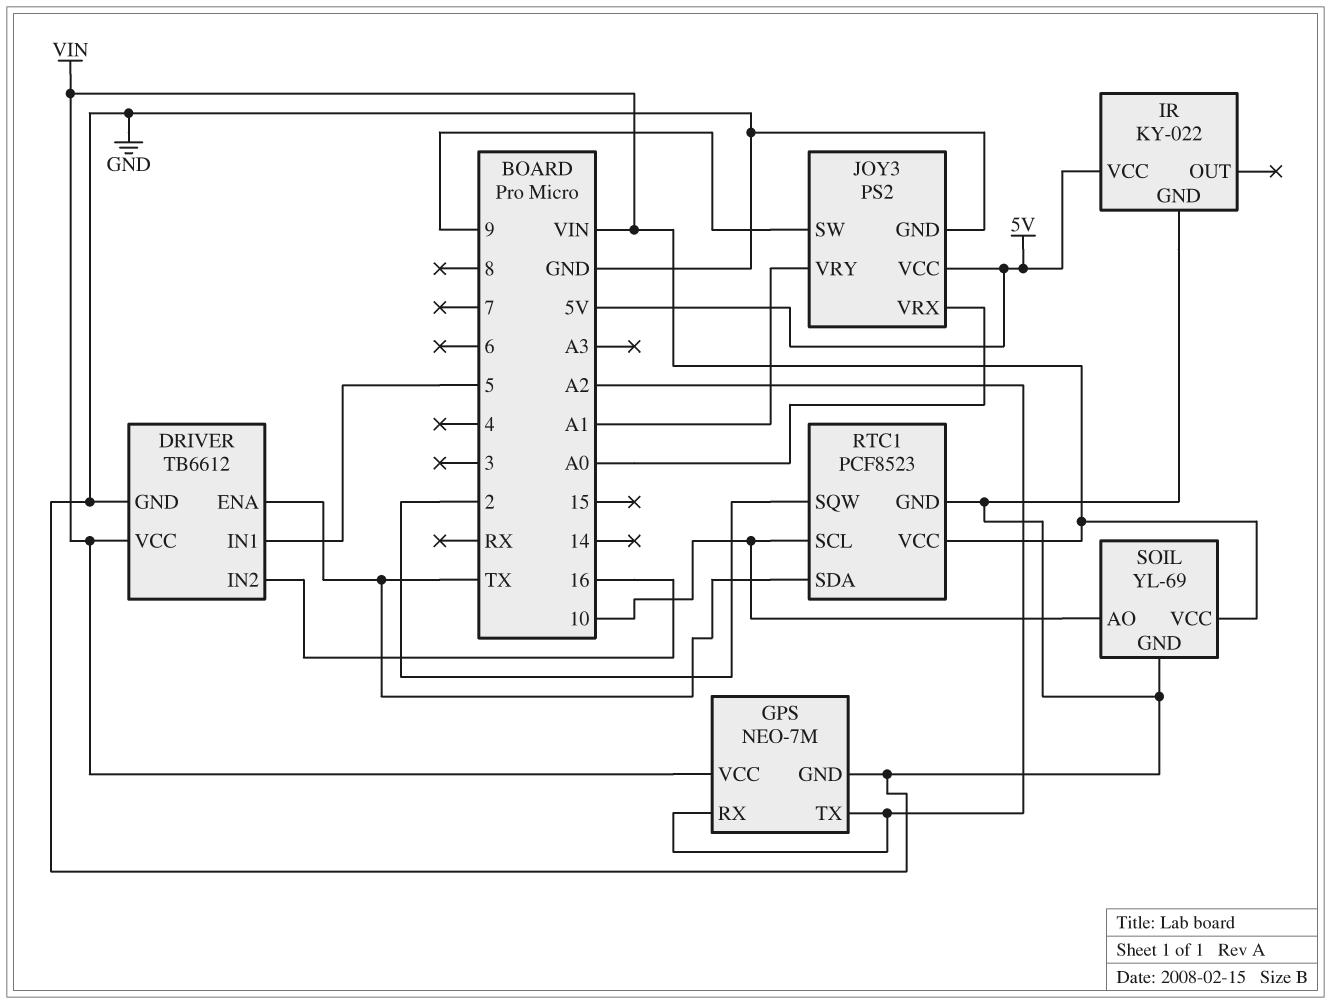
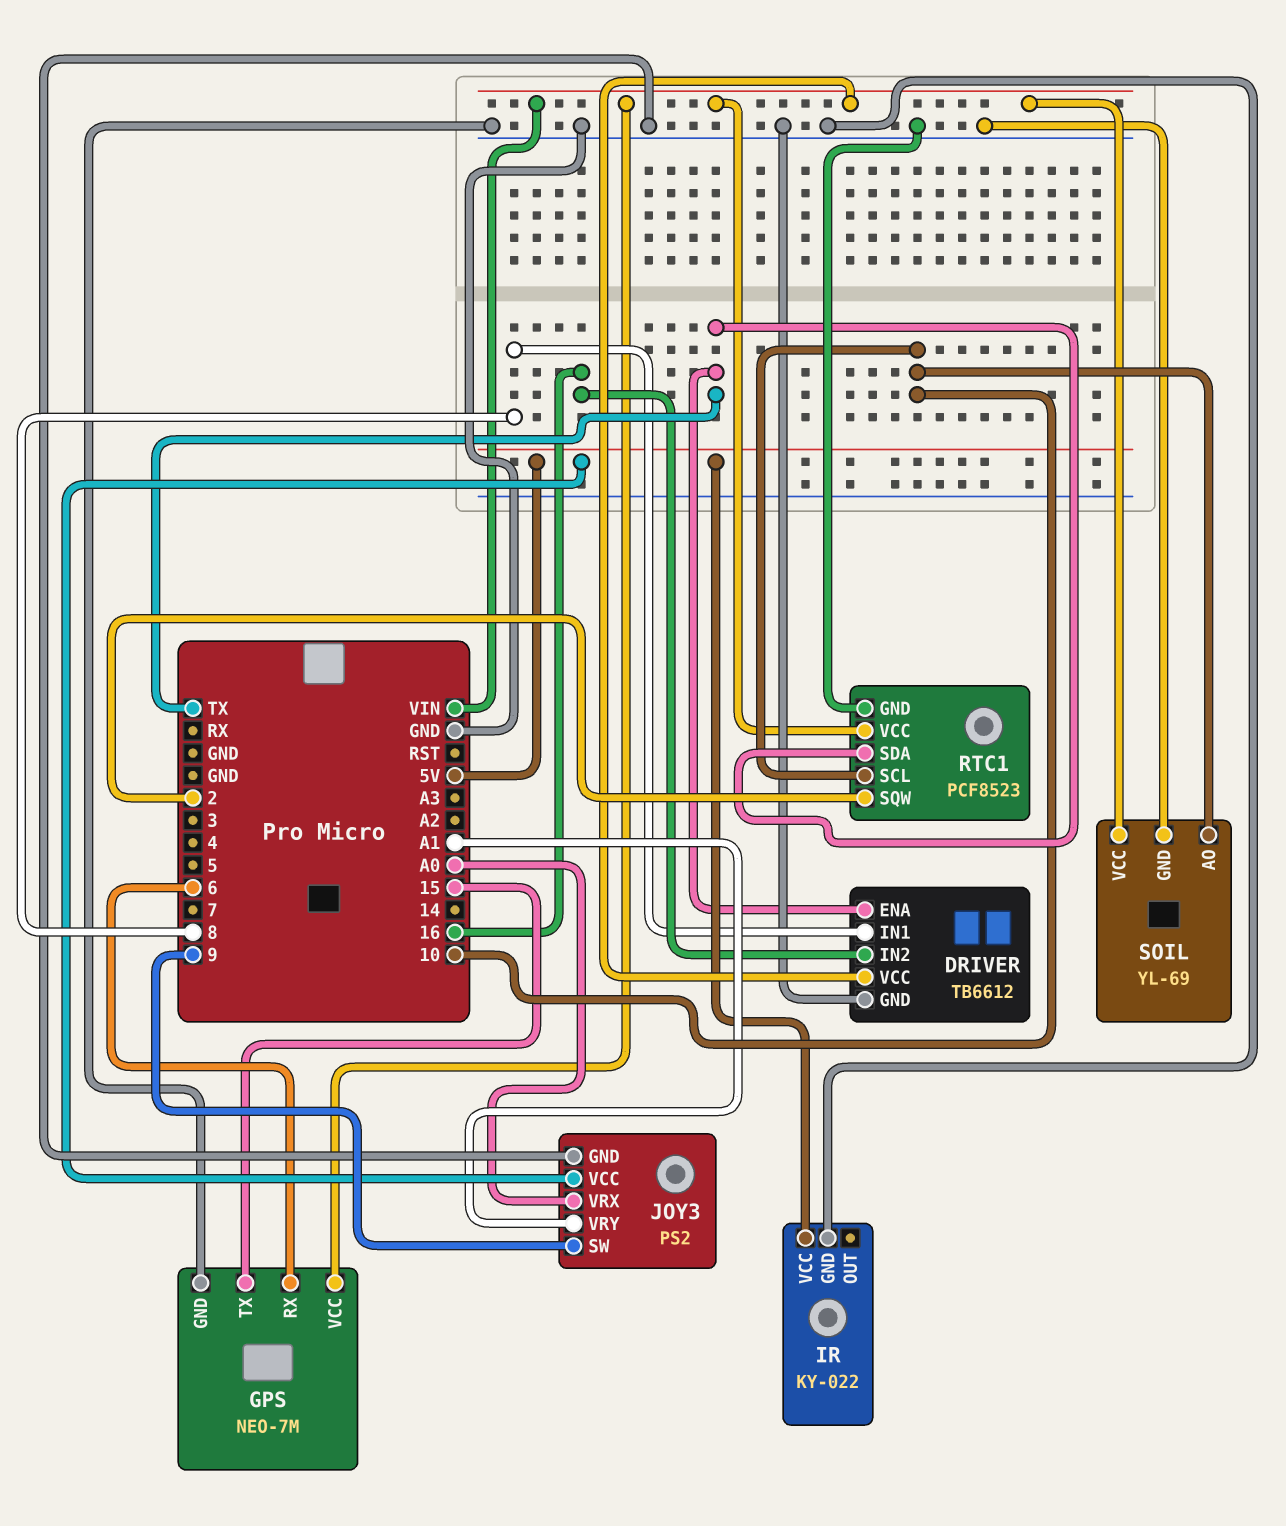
DRIVER pin IN1: 5 -> 8
GPS pin RX: A2 -> 6
GPS pin TX: A2 -> 15

